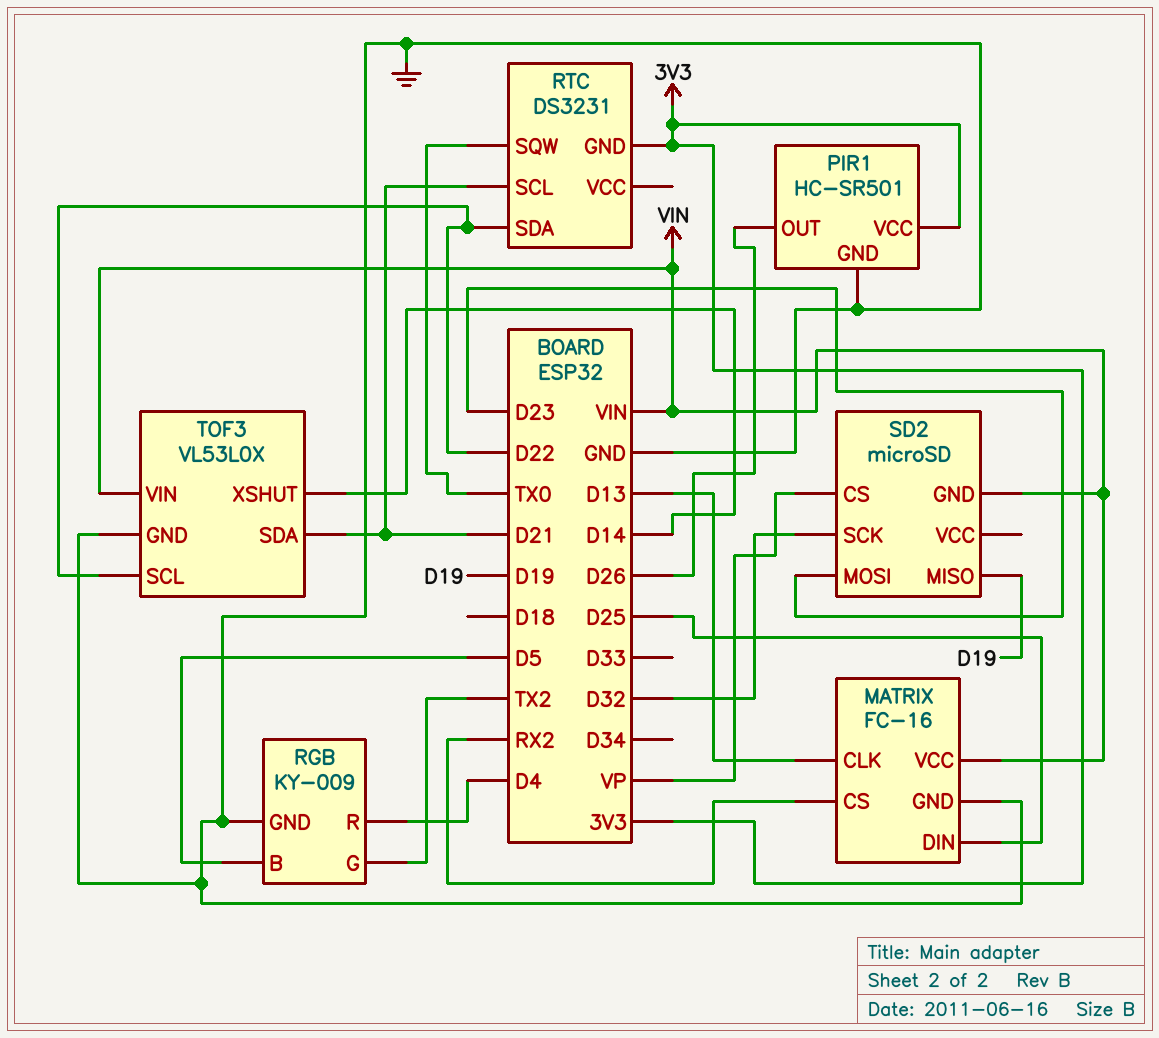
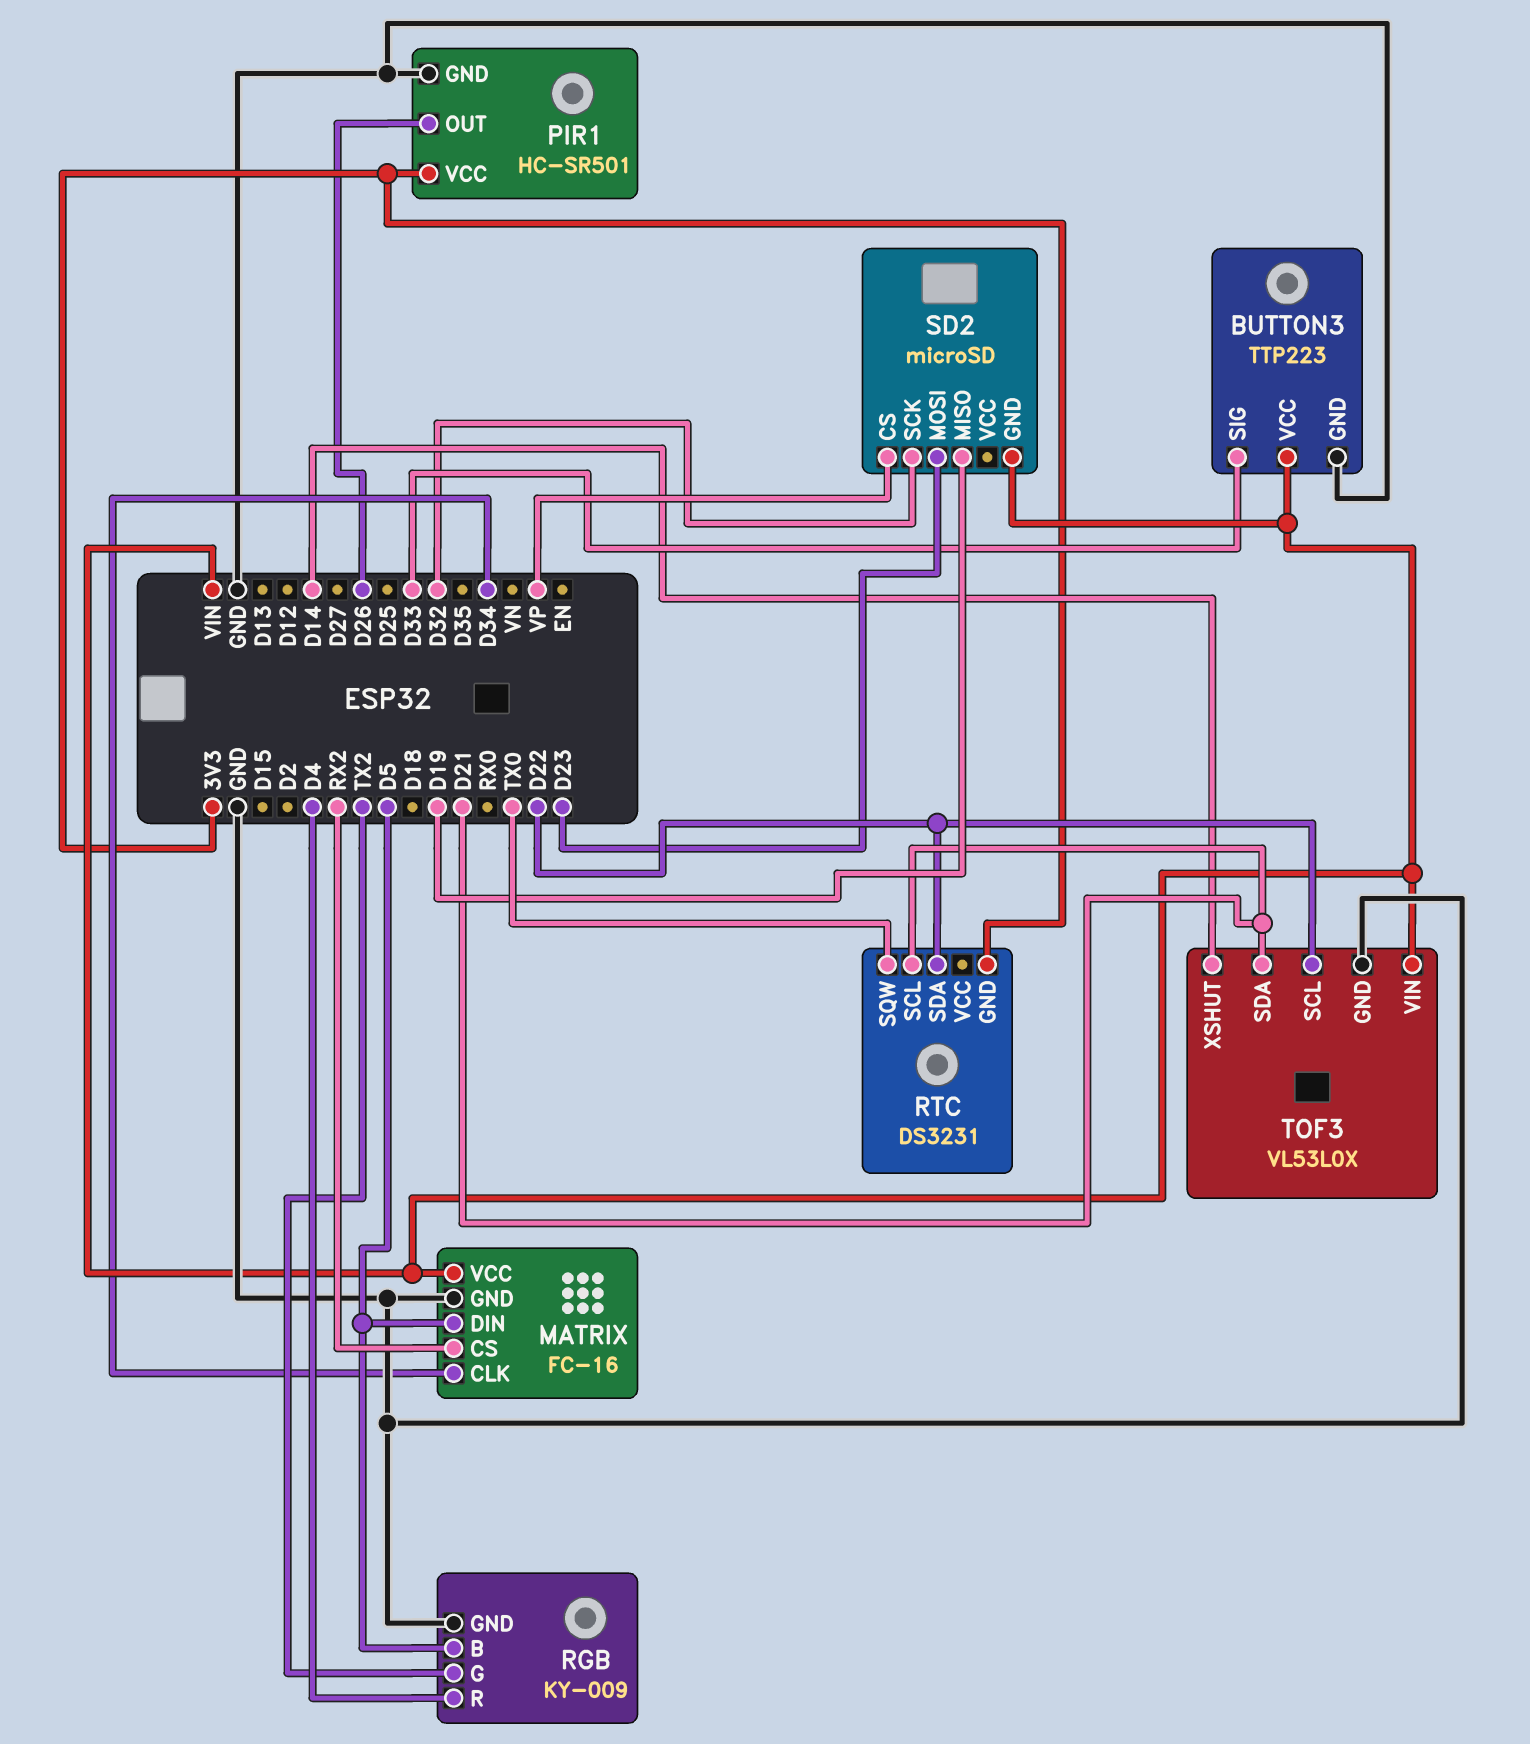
BUTTON3: none -> TTP223
BUTTON3 pin GND: none -> GND
BUTTON3 pin SIG: none -> D33
BUTTON3 pin VCC: none -> VIN
MATRIX pin CLK: D13 -> D34
MATRIX pin DIN: D25 -> D5

